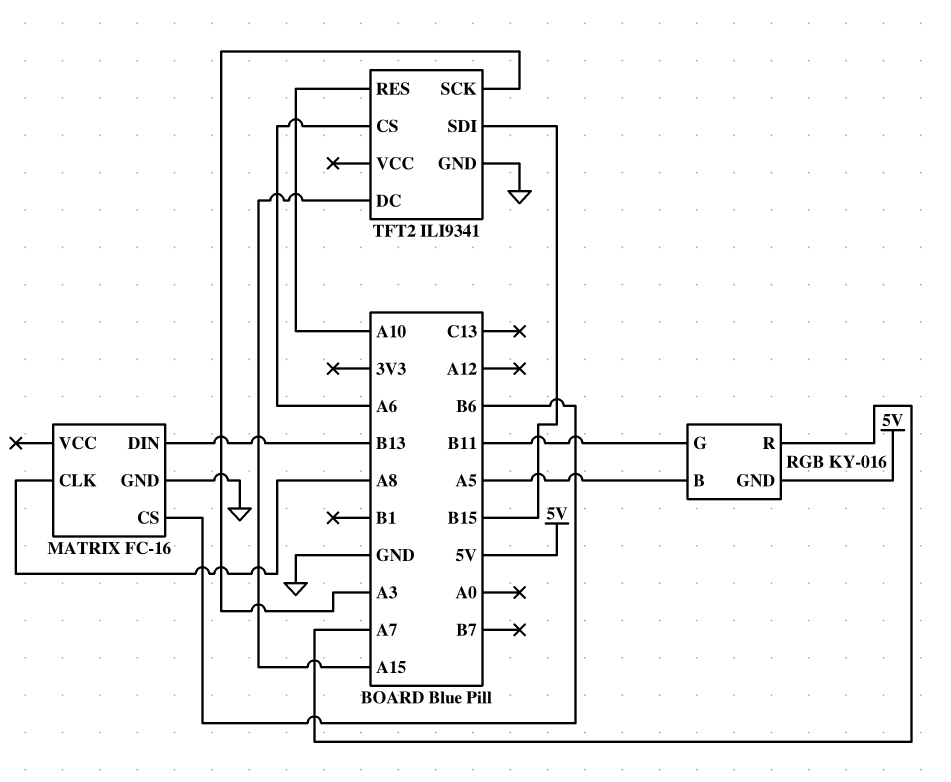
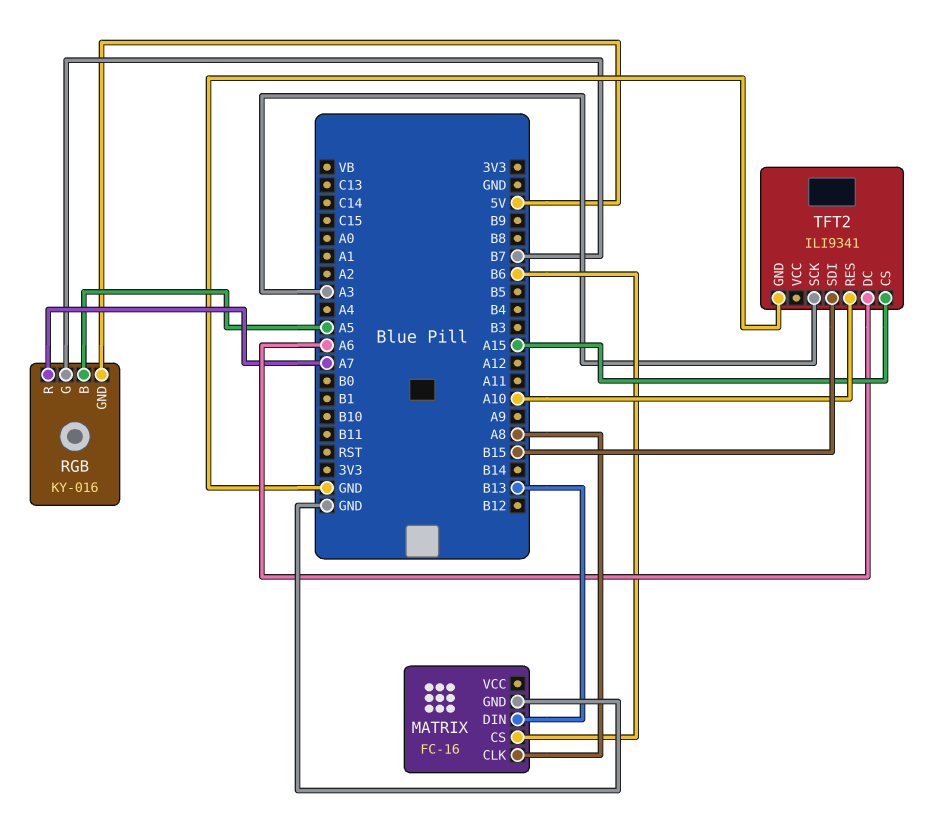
RGB pin G: B11 -> B7
TFT2 pin CS: A6 -> A15
TFT2 pin DC: A15 -> A6

